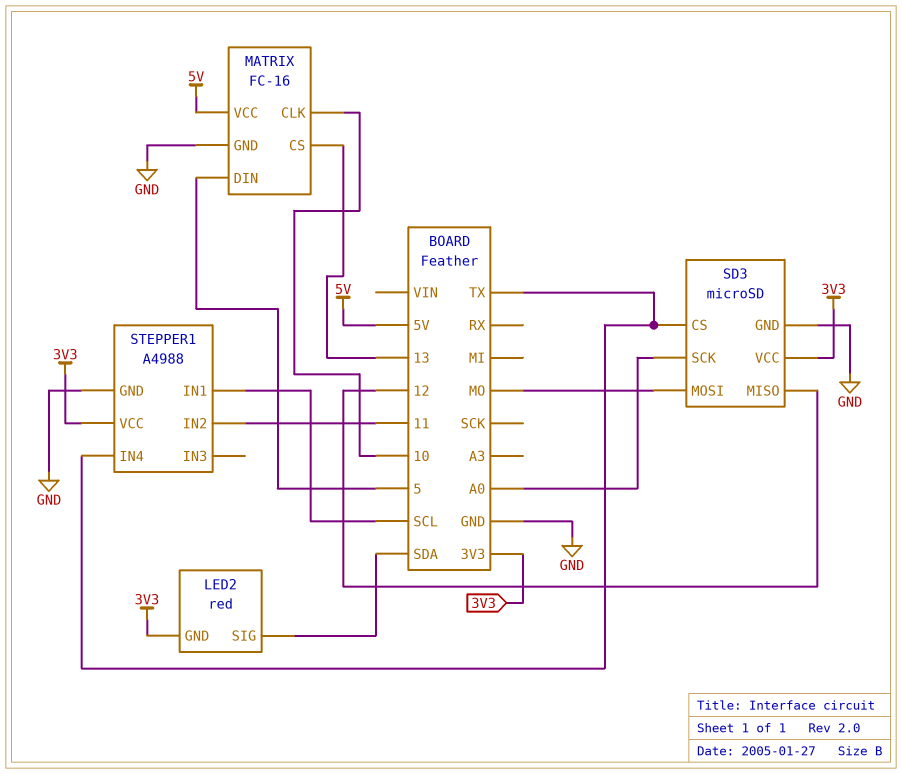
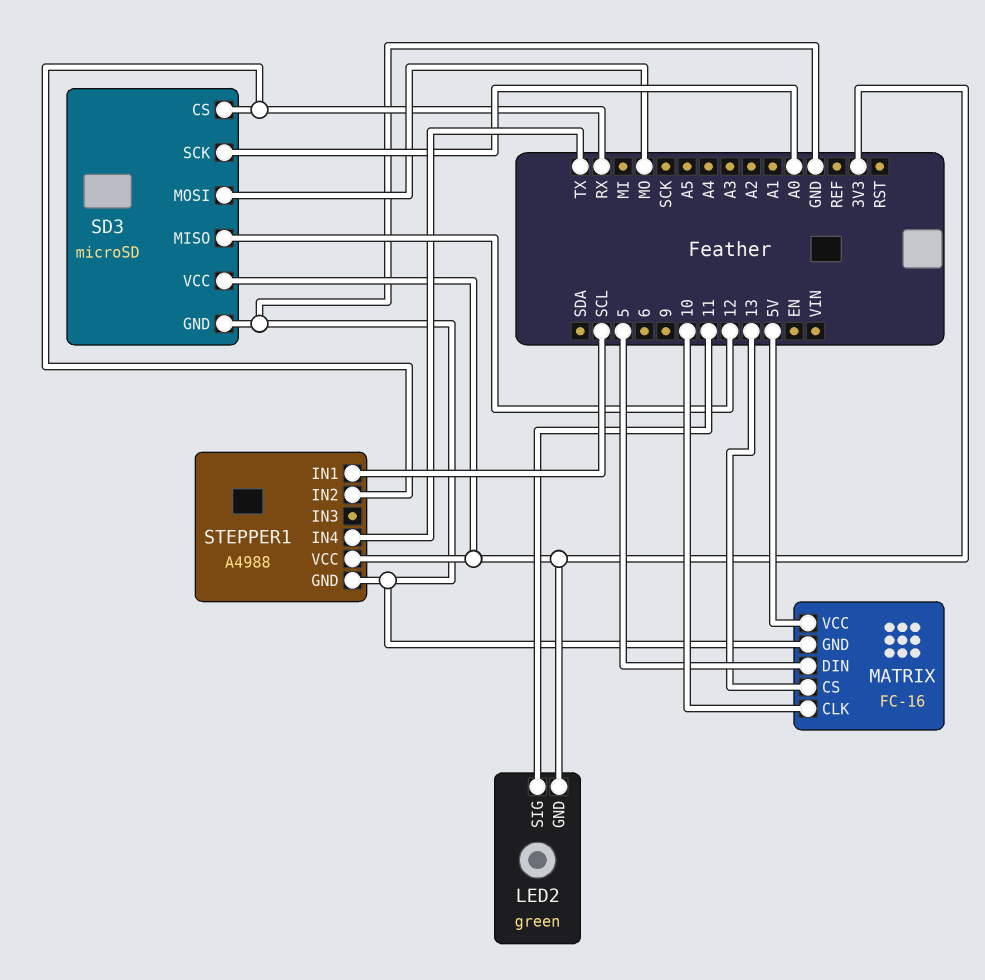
LED2: red -> green
LED2 pin SIG: SDA -> 11
SD3 pin CS: TX -> RX
STEPPER1 pin IN2: 11 -> RX

